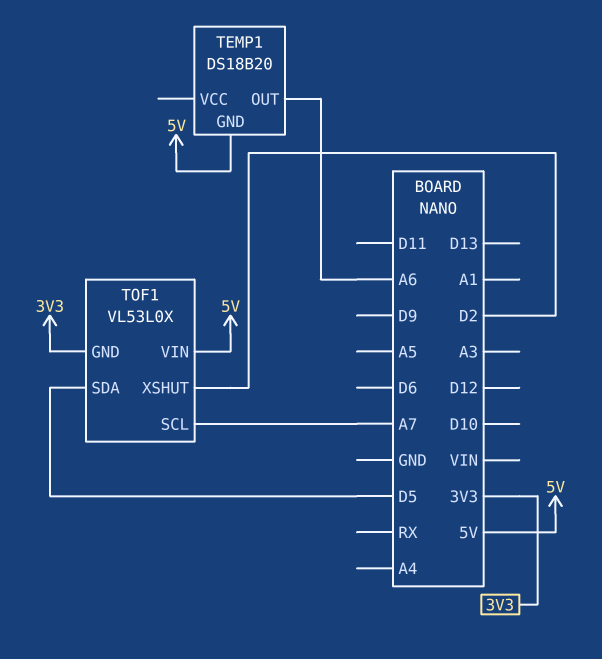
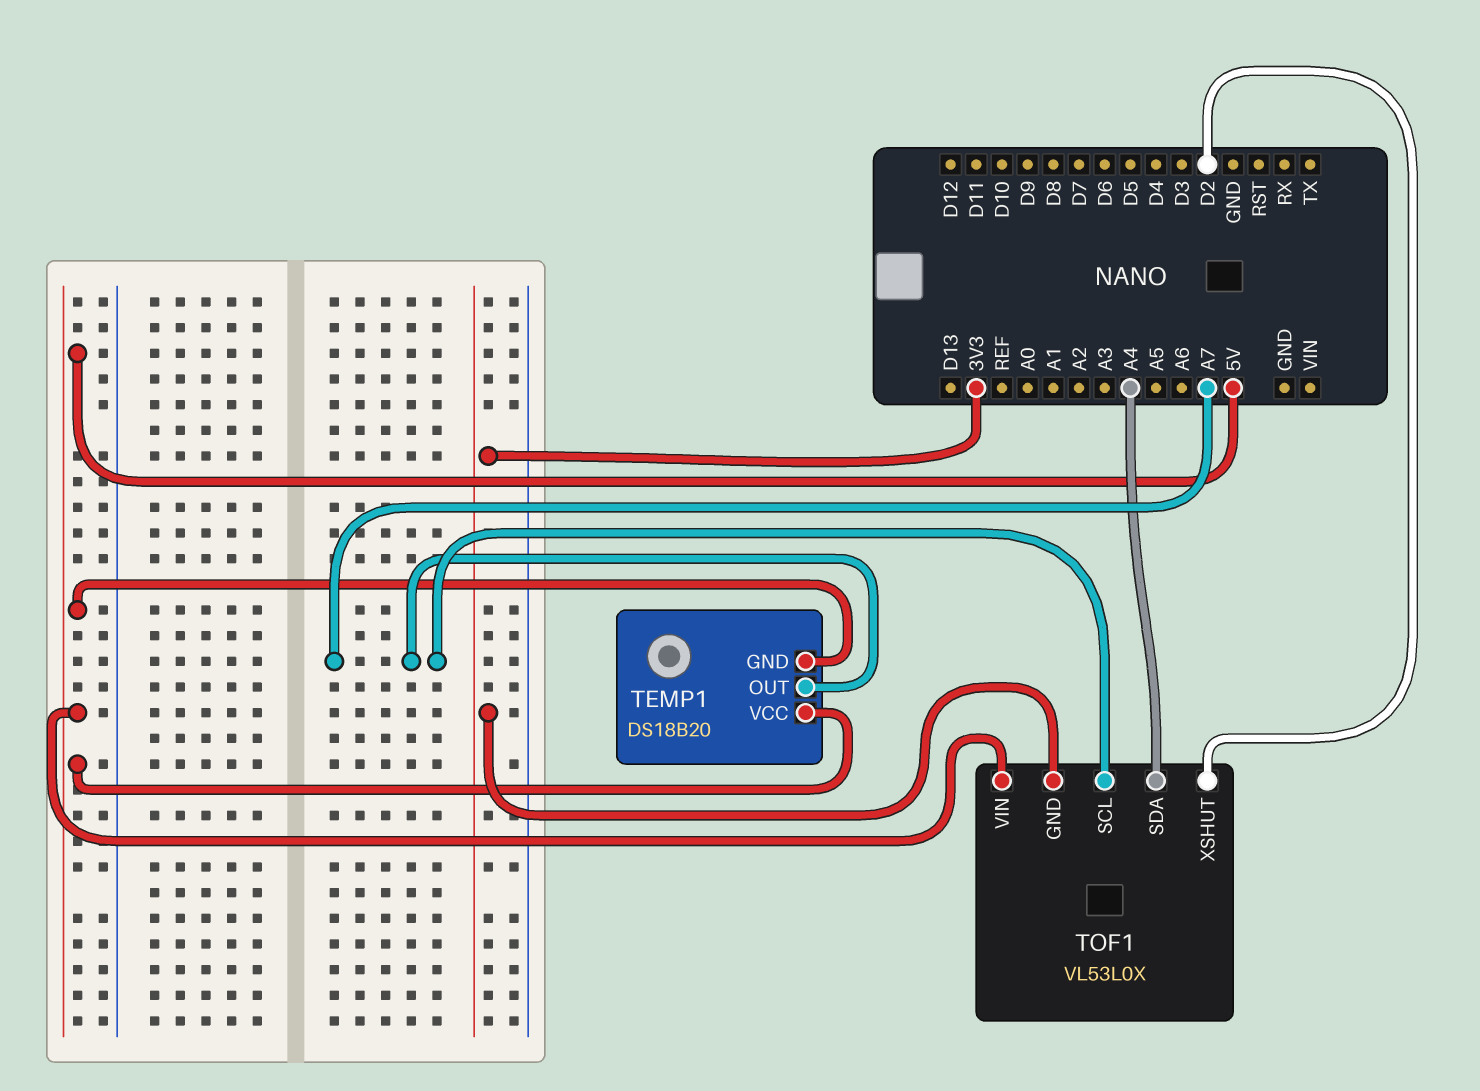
TEMP1 pin OUT: A6 -> A7
TEMP1 pin VCC: none -> 5V
TOF1 pin SDA: D5 -> A4

